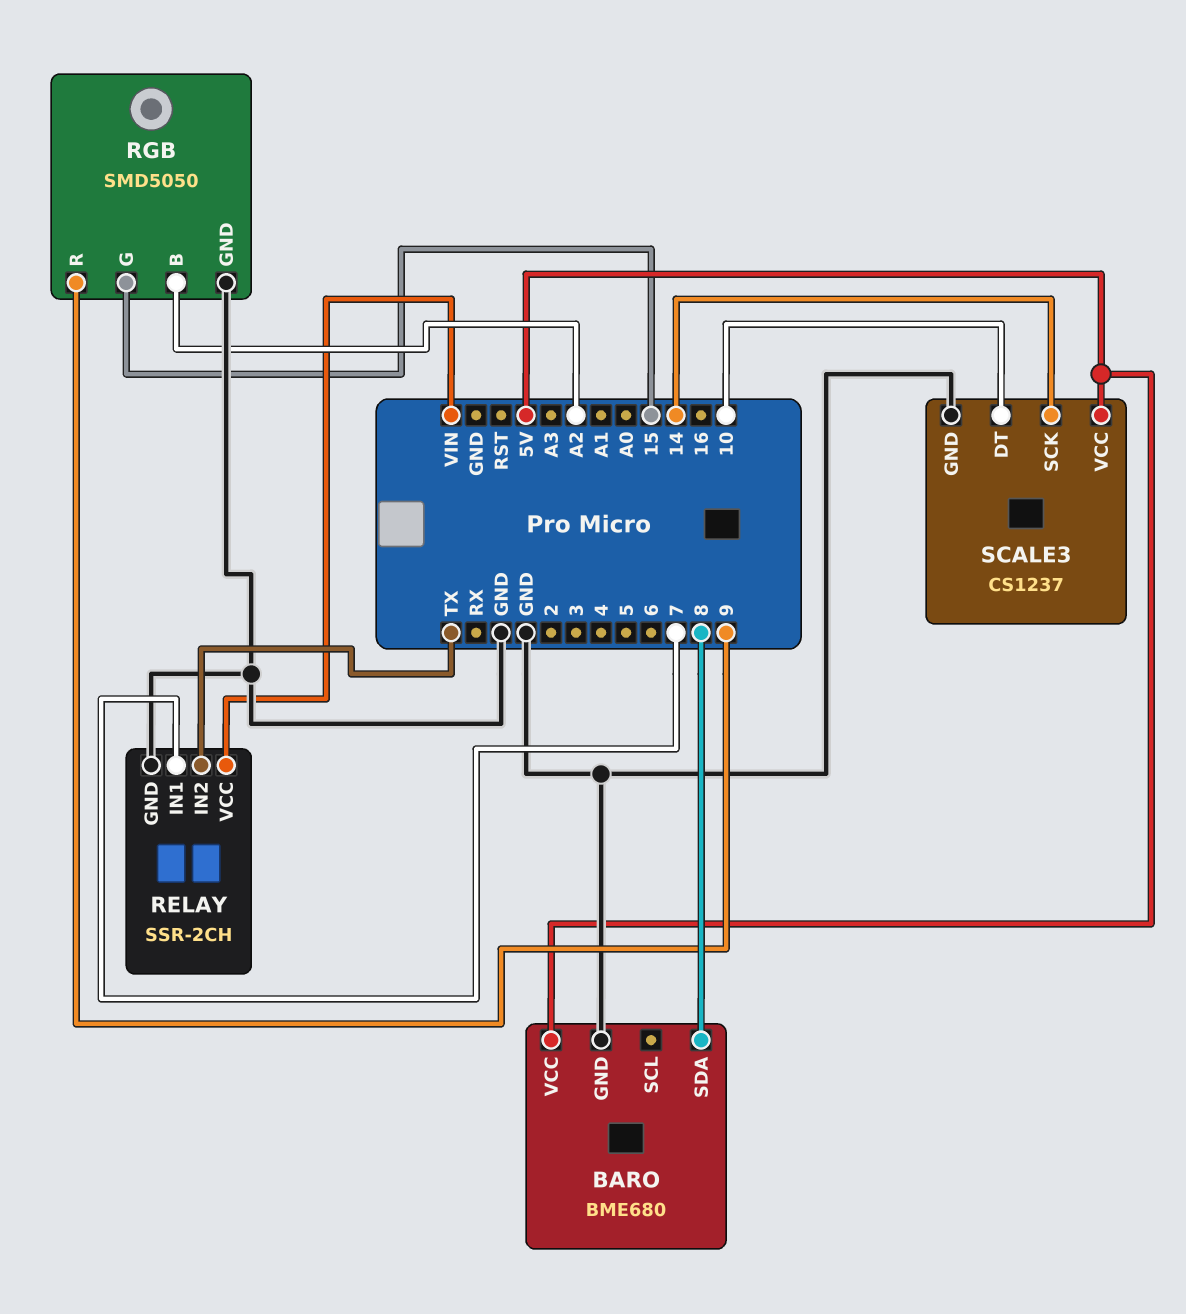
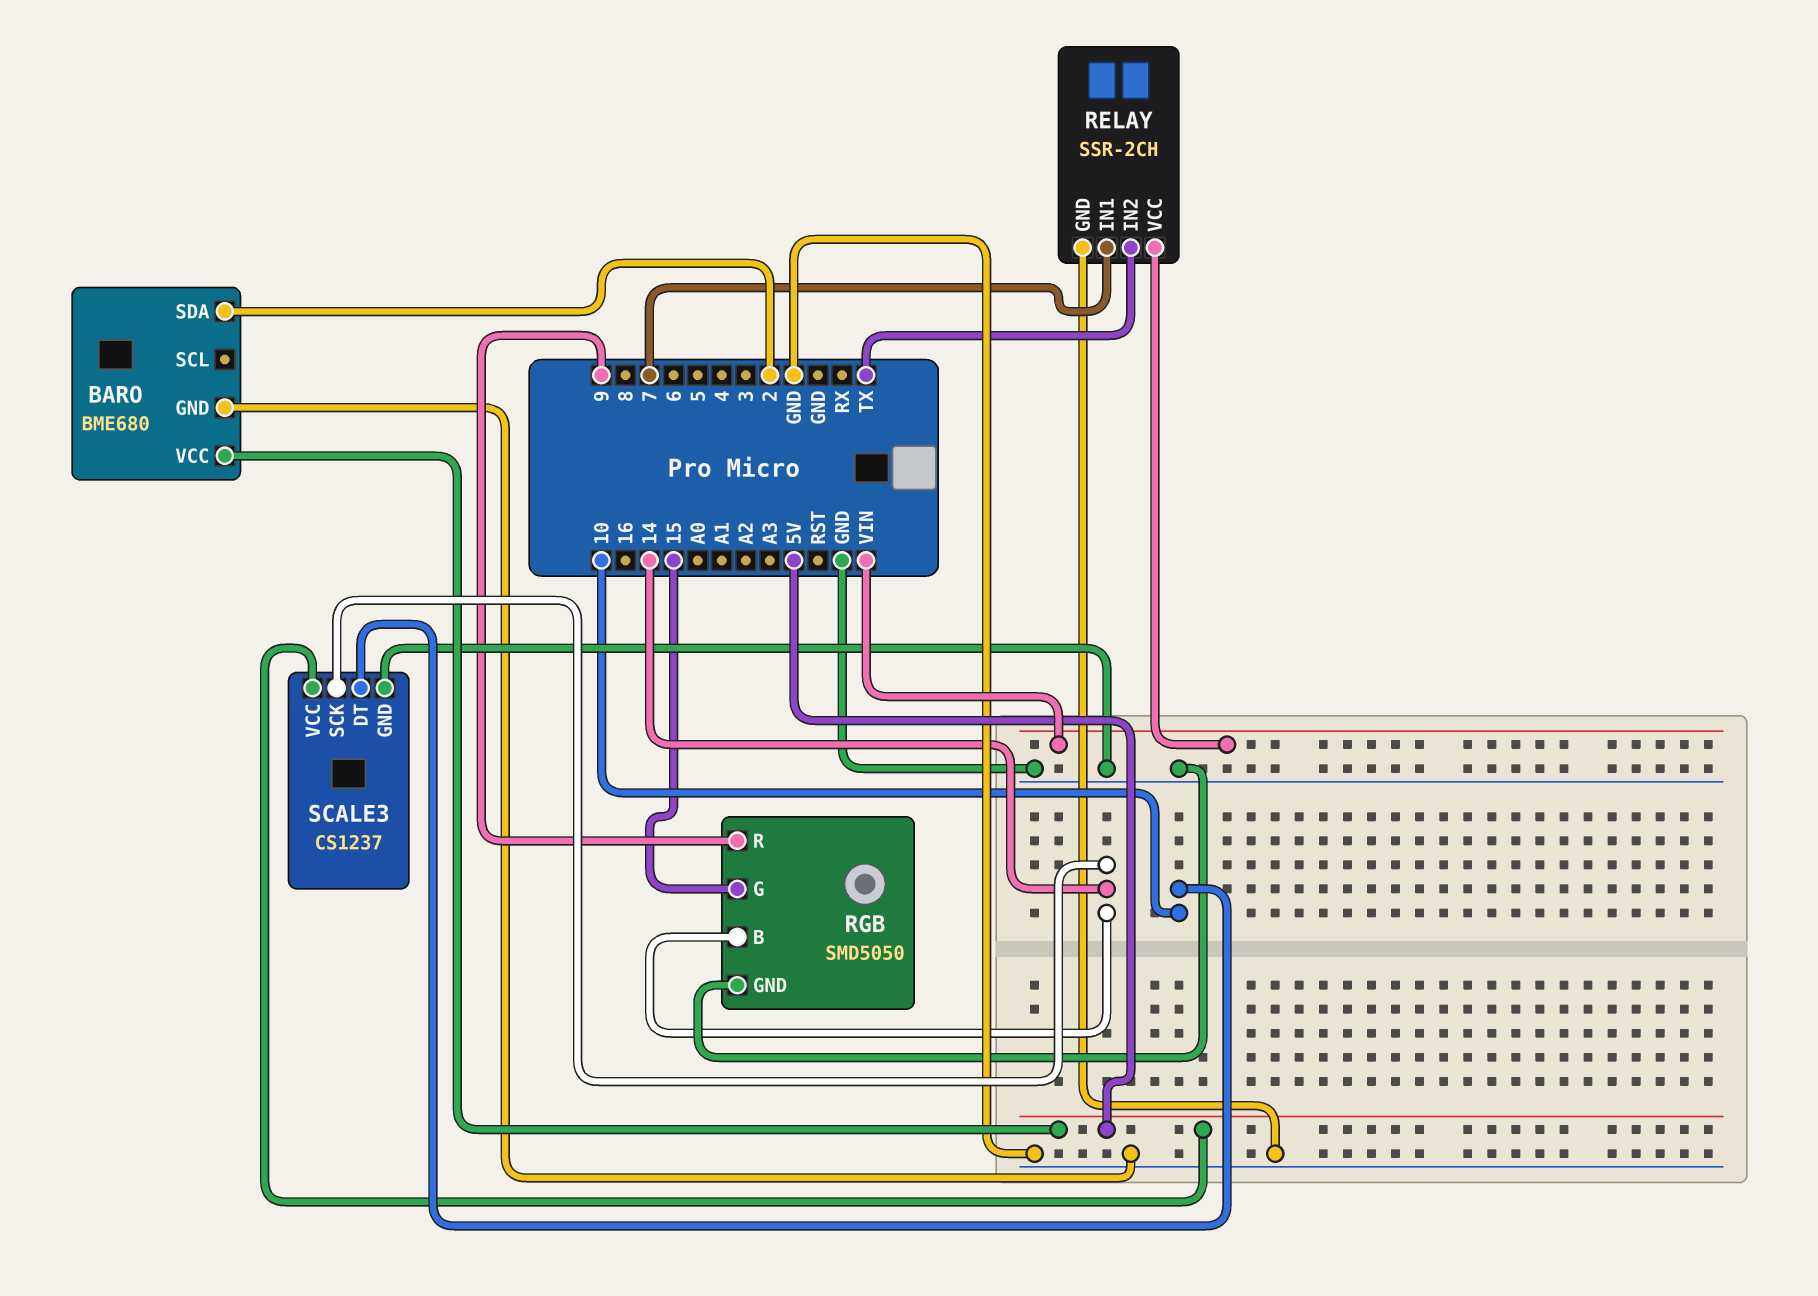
BARO pin SDA: 8 -> 2
RGB pin B: A2 -> 14

